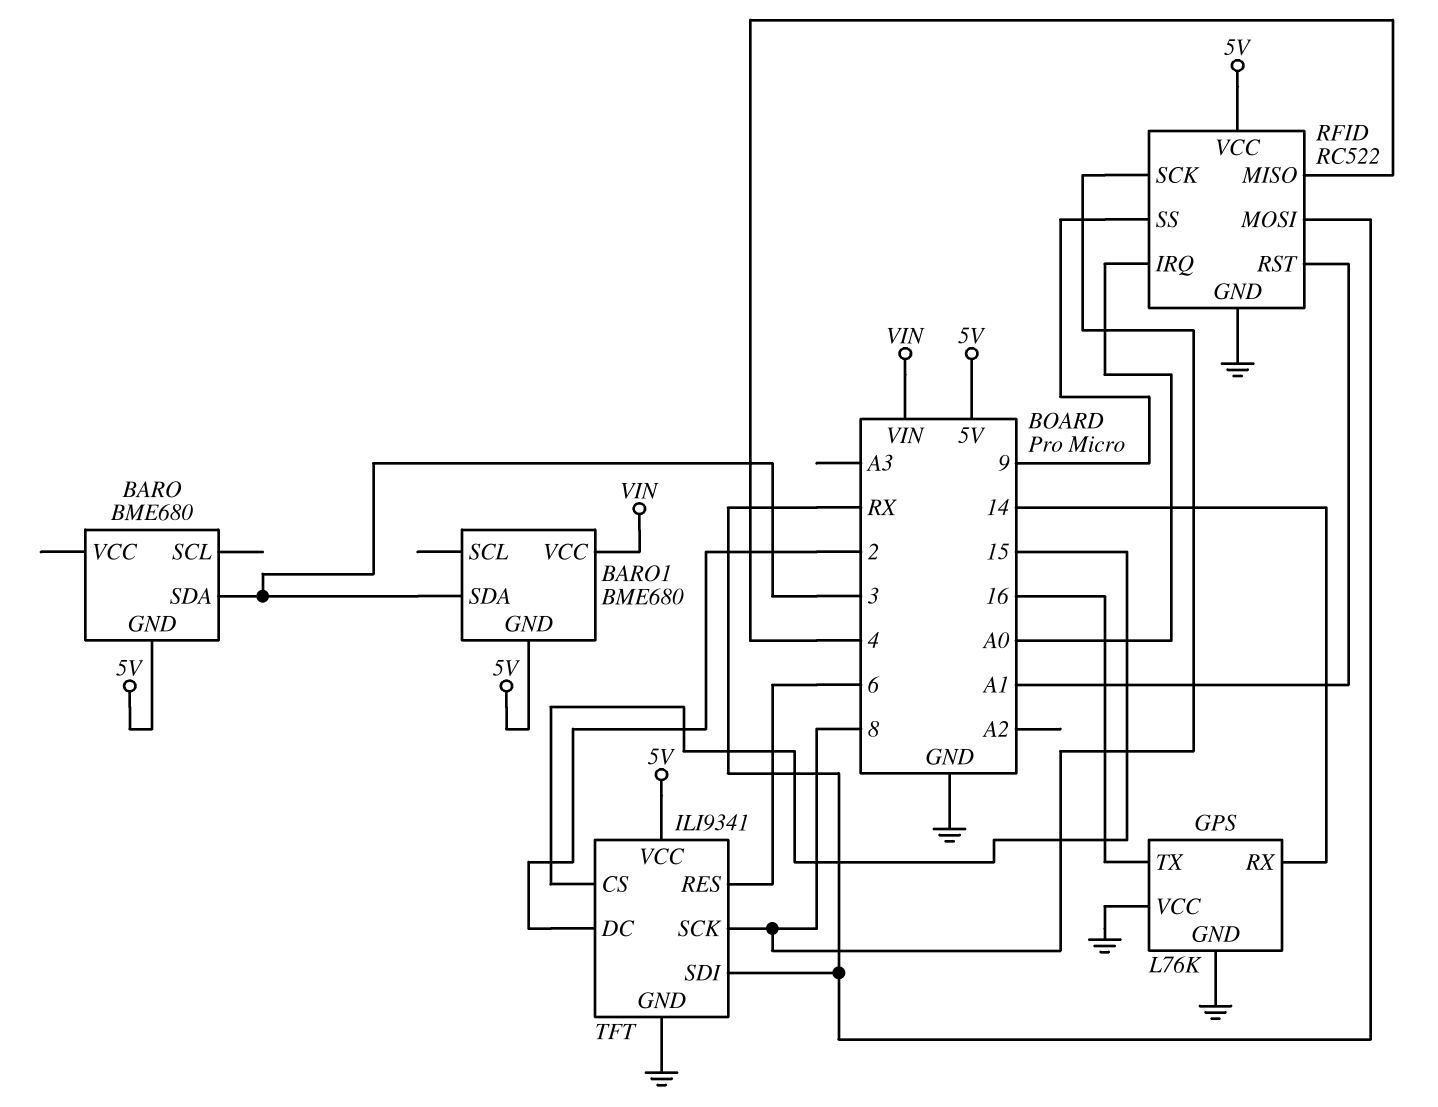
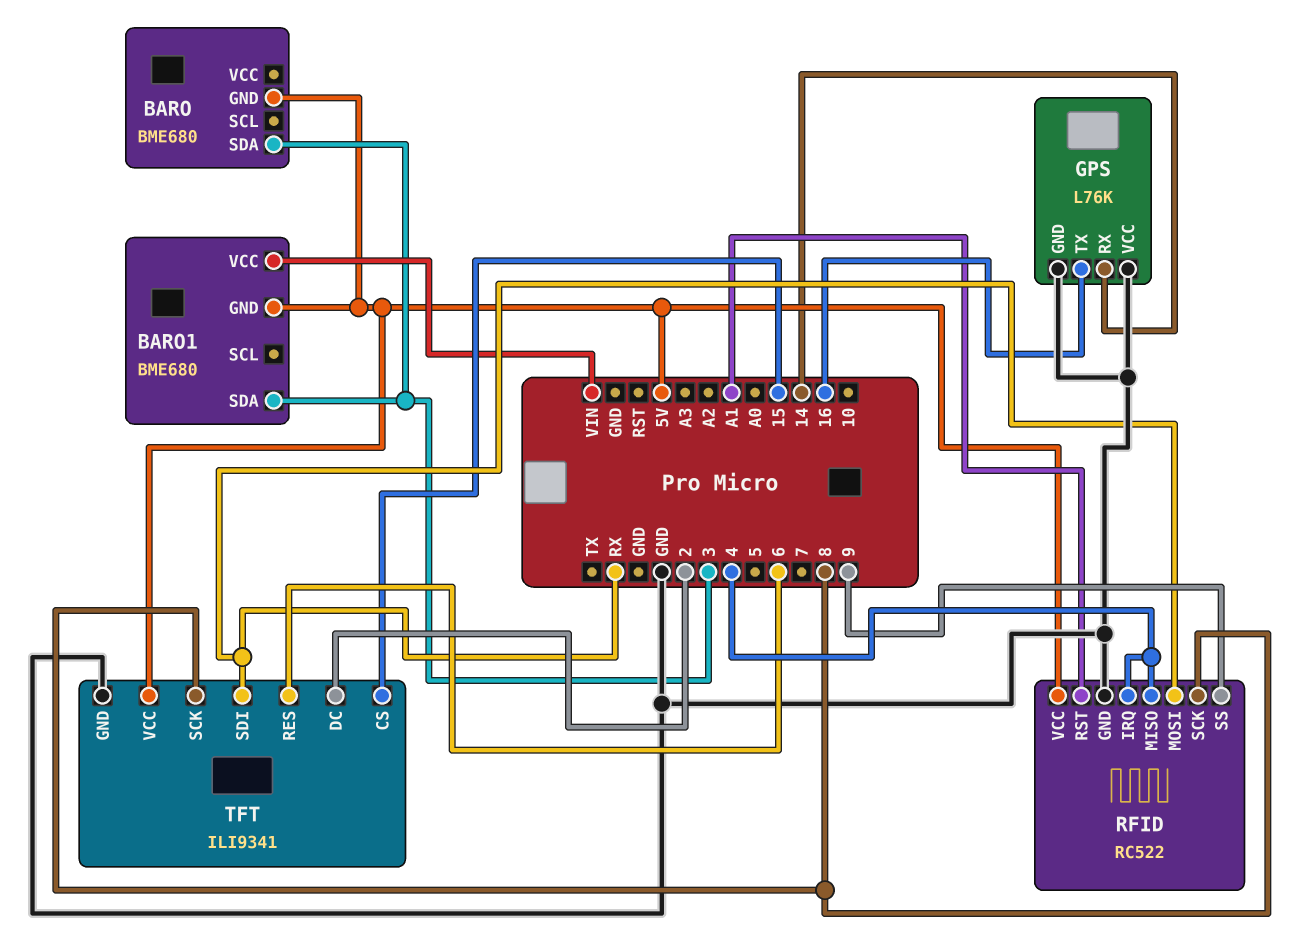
RFID pin IRQ: A0 -> 4

